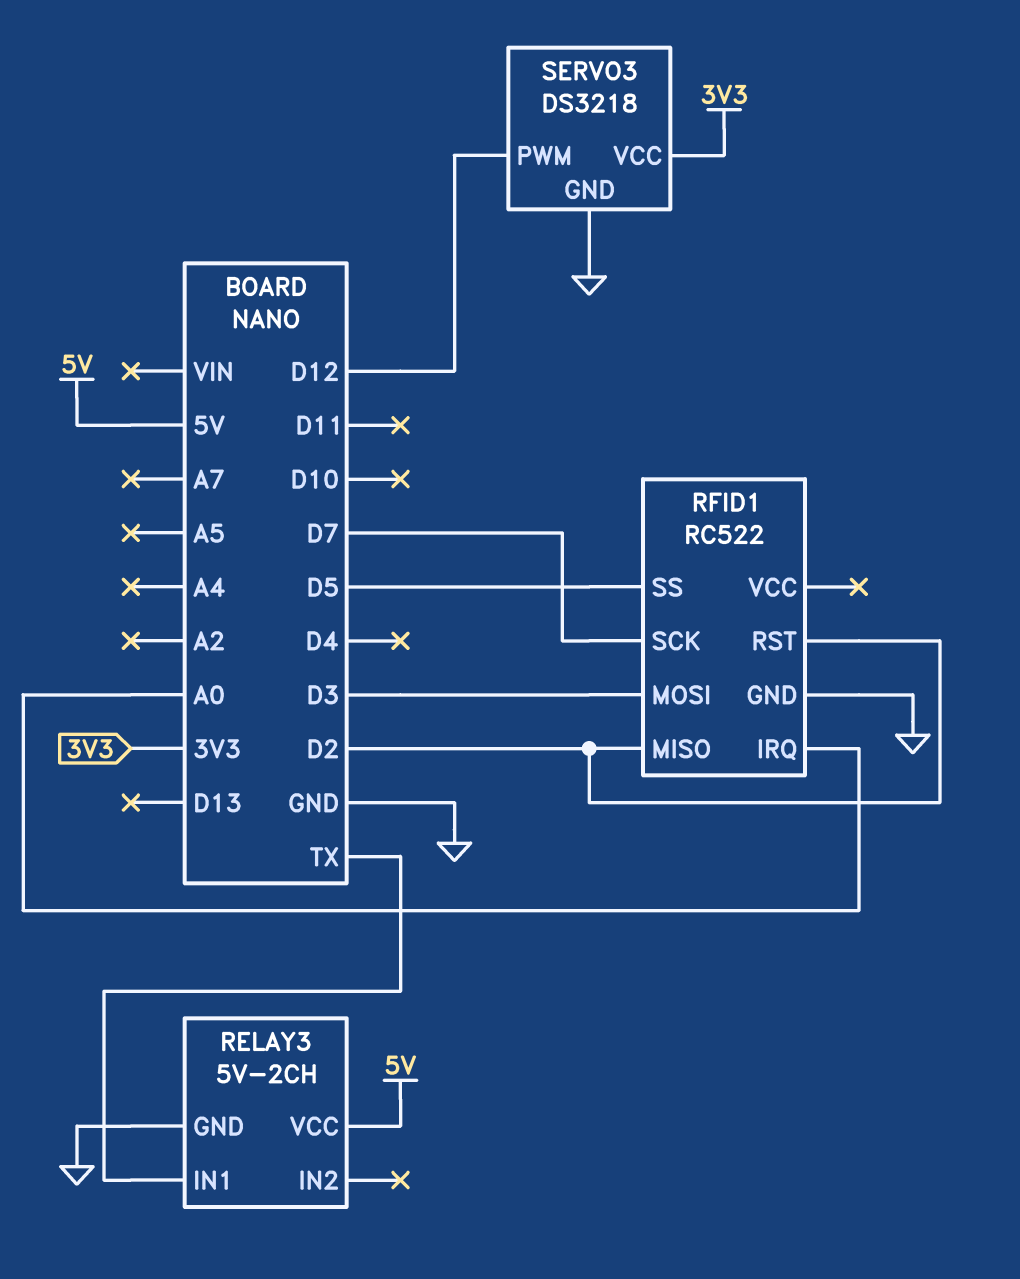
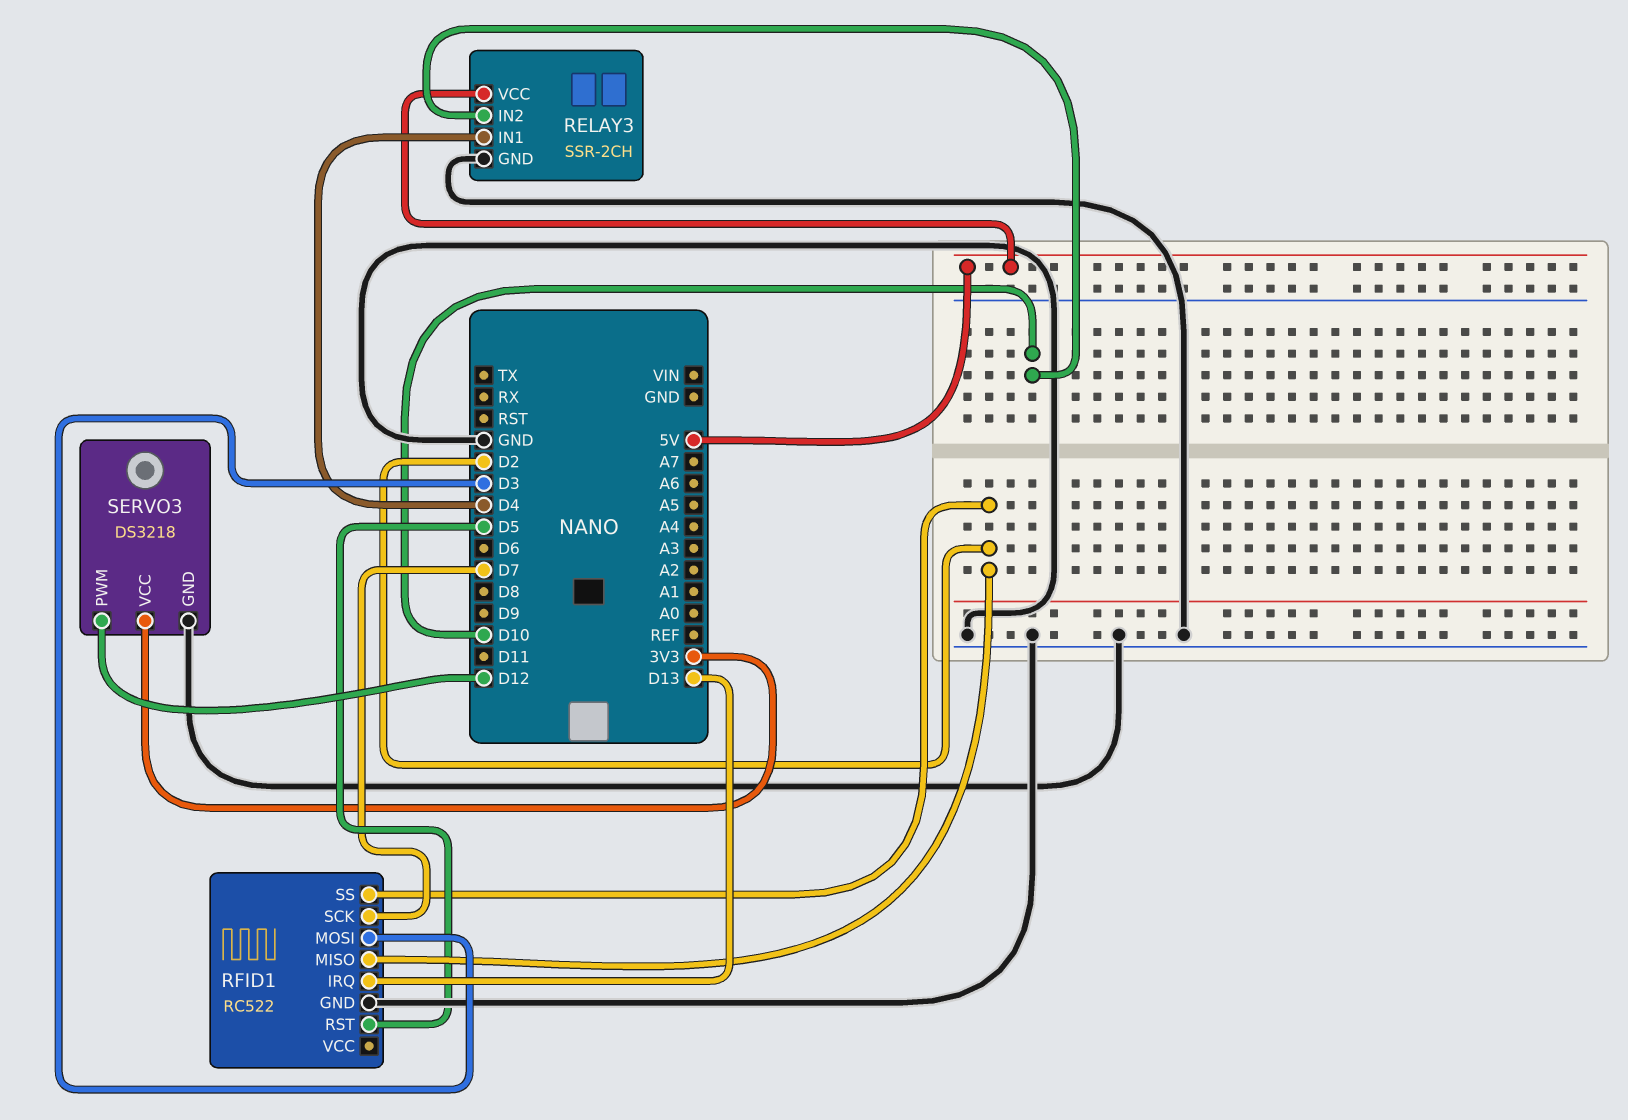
RELAY3: 5V-2CH -> SSR-2CH
RELAY3 pin IN1: TX -> D4
RELAY3 pin IN2: none -> D10
RFID1 pin IRQ: A0 -> D13
RFID1 pin RST: D2 -> D5
RFID1 pin SS: D5 -> D2

